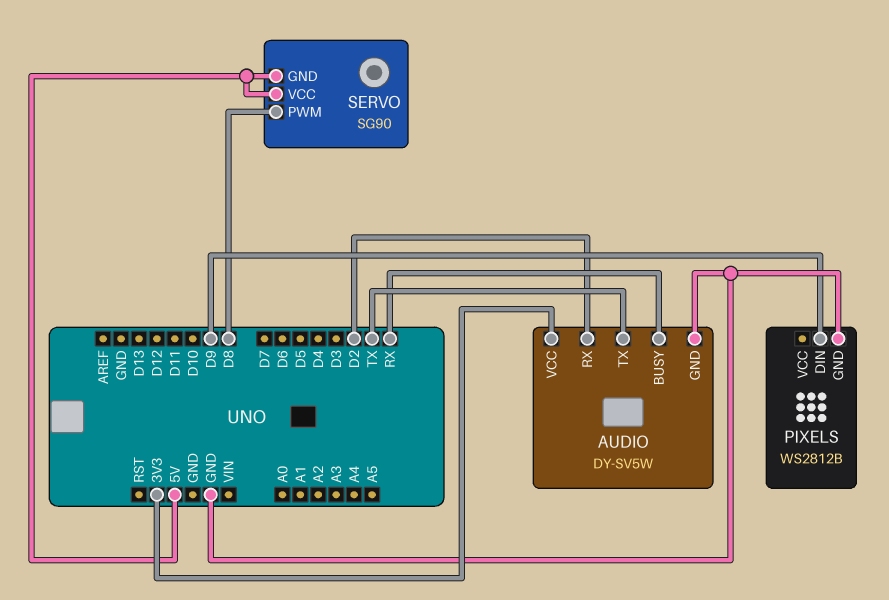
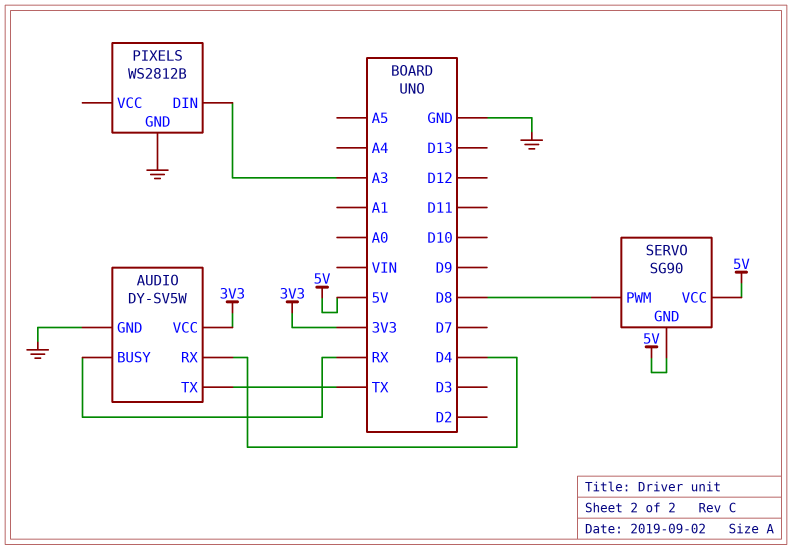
AUDIO pin RX: D2 -> D4
PIXELS pin DIN: D9 -> A3

